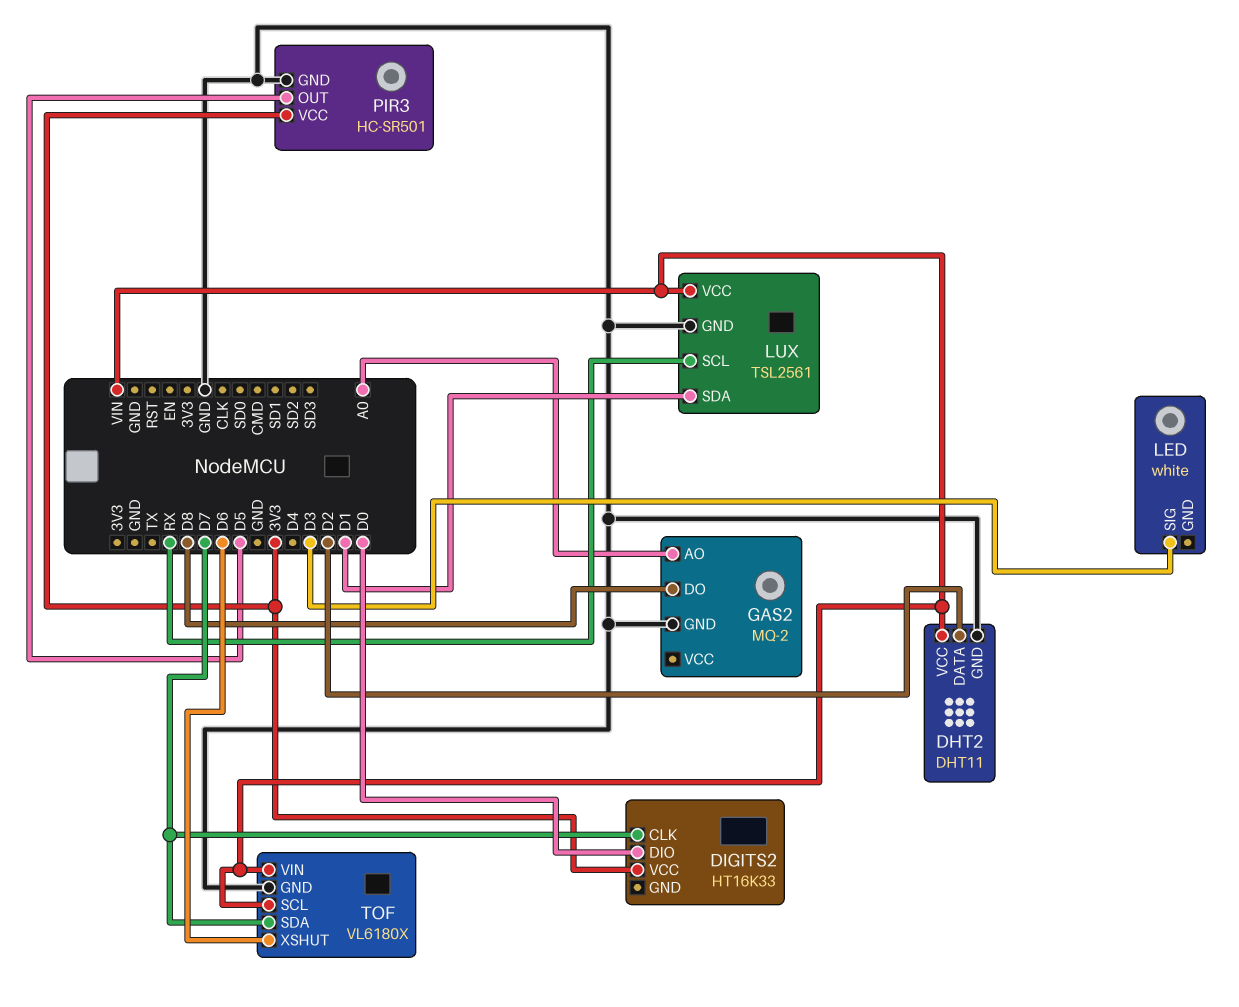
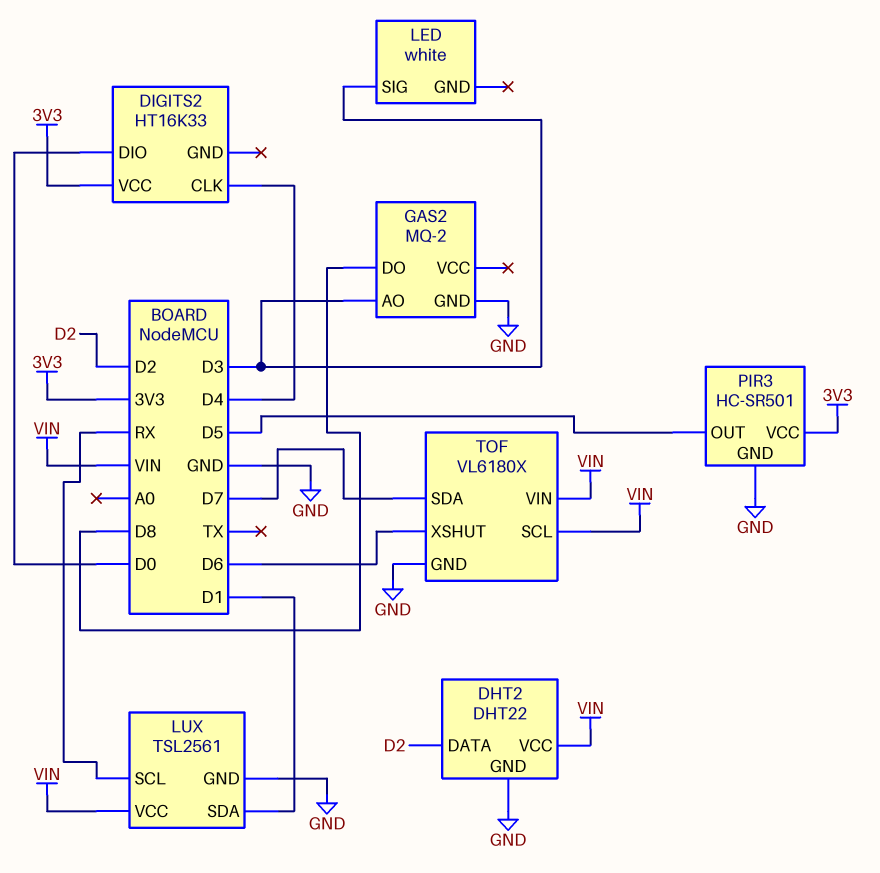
DHT2: DHT11 -> DHT22
DIGITS2 pin CLK: D7 -> D4
GAS2 pin AO: A0 -> D3

